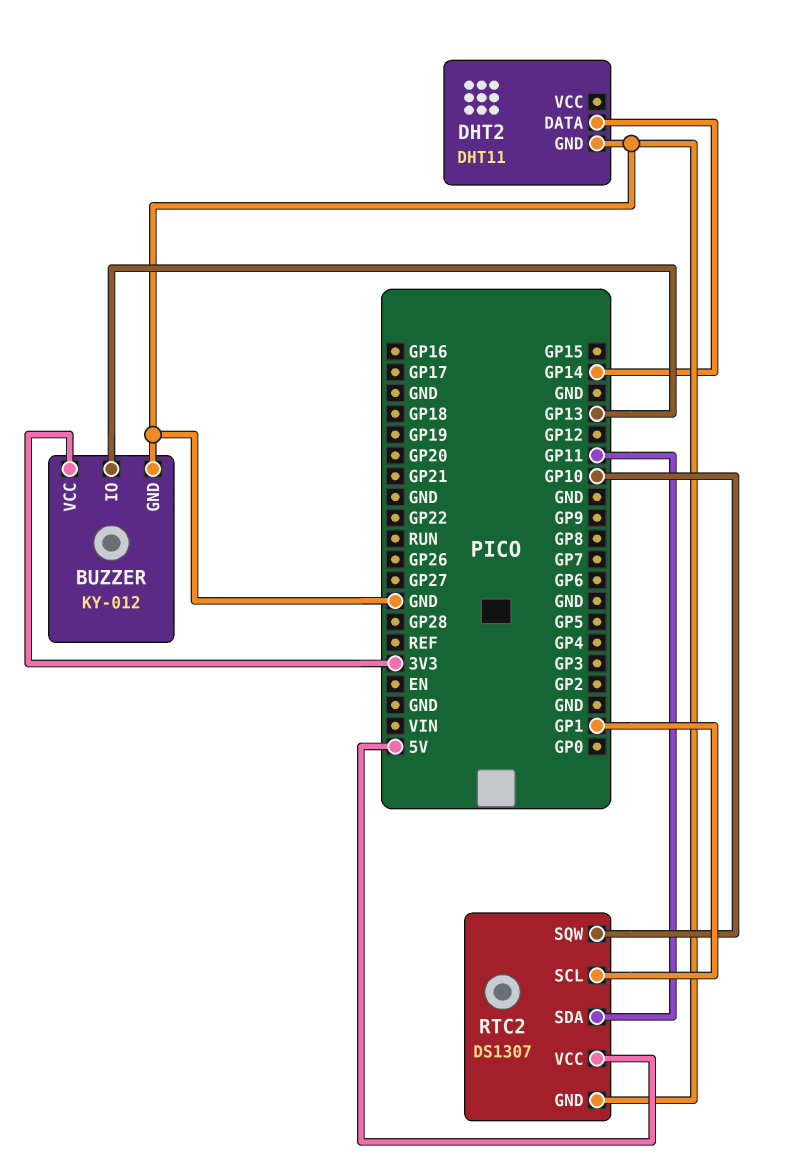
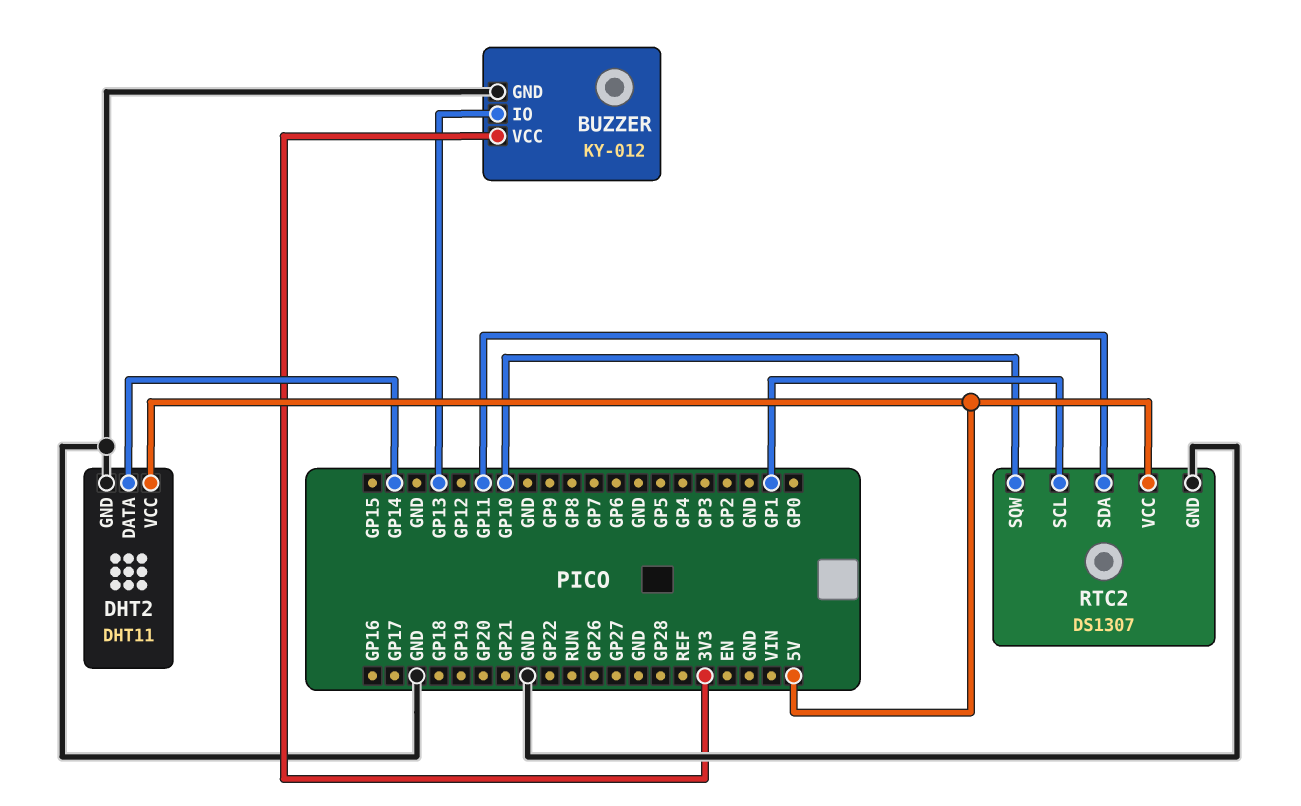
DHT2 pin VCC: none -> 5V

